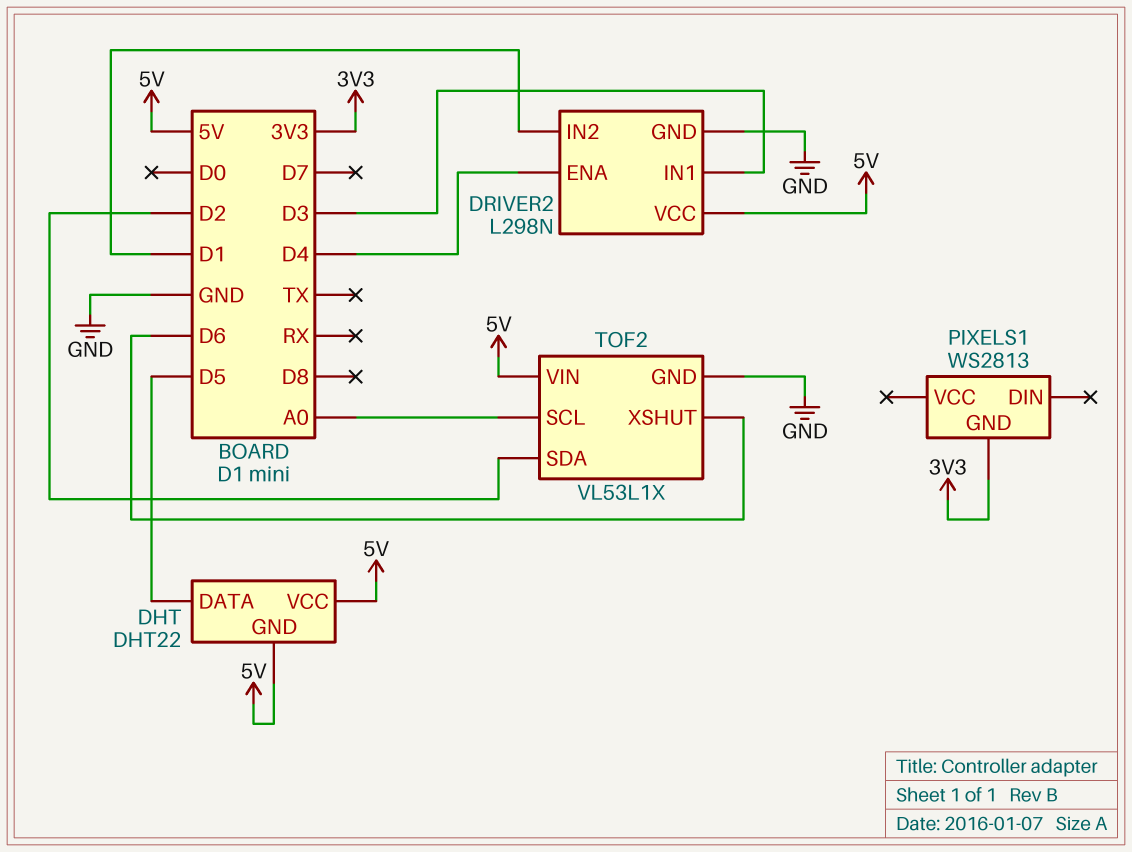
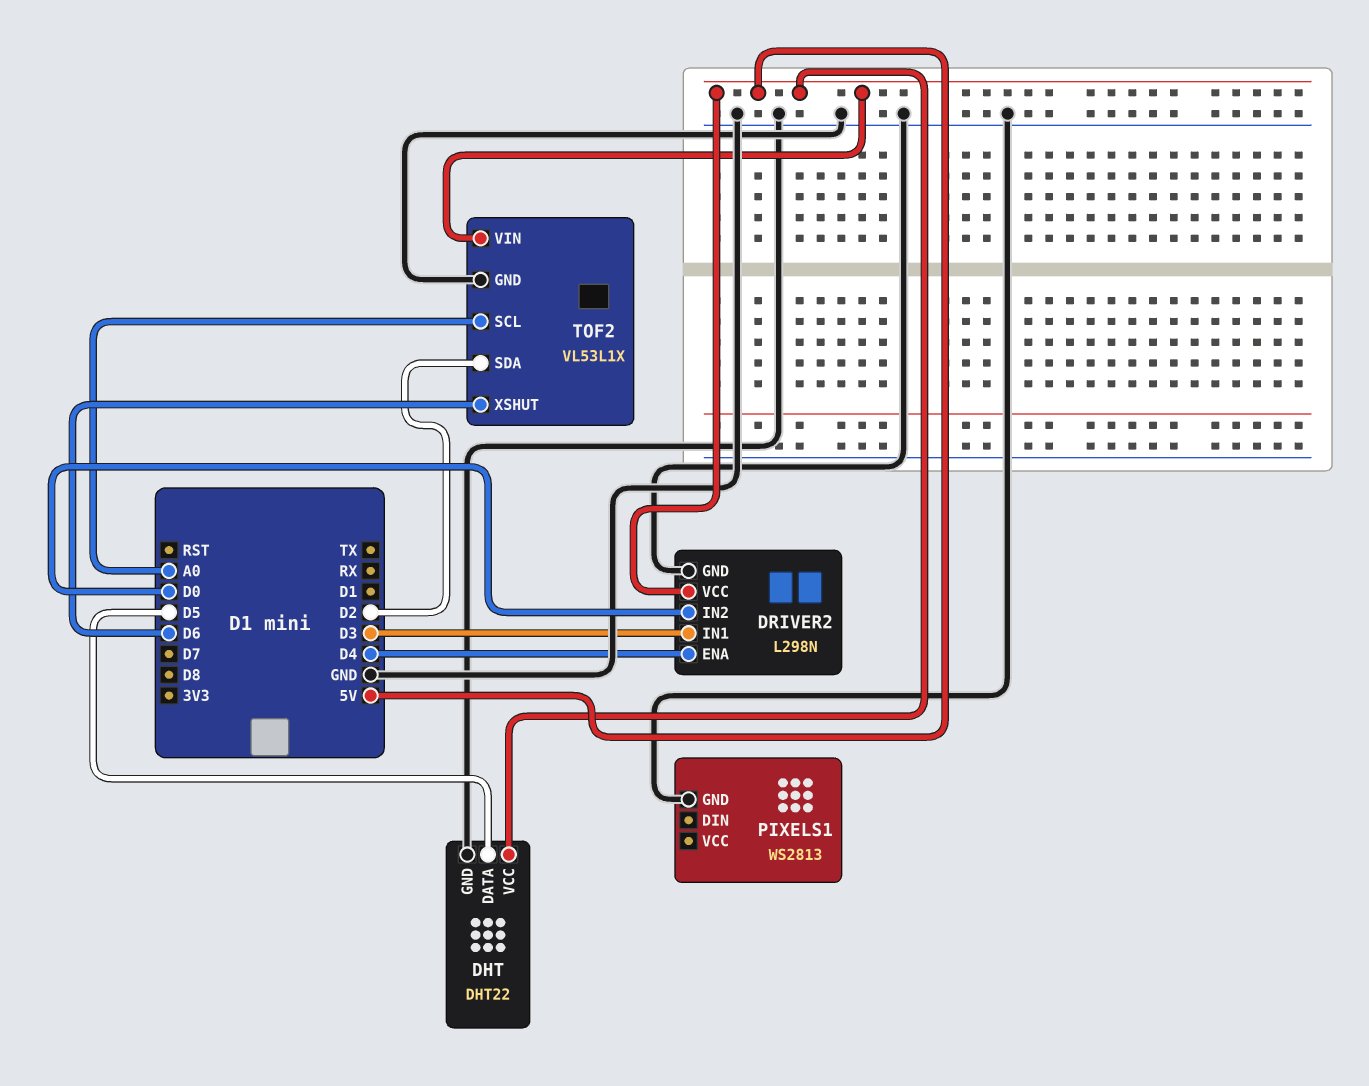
DHT pin GND: 5V -> GND
DRIVER2 pin IN2: D1 -> D0
PIXELS1 pin GND: 3V3 -> GND

